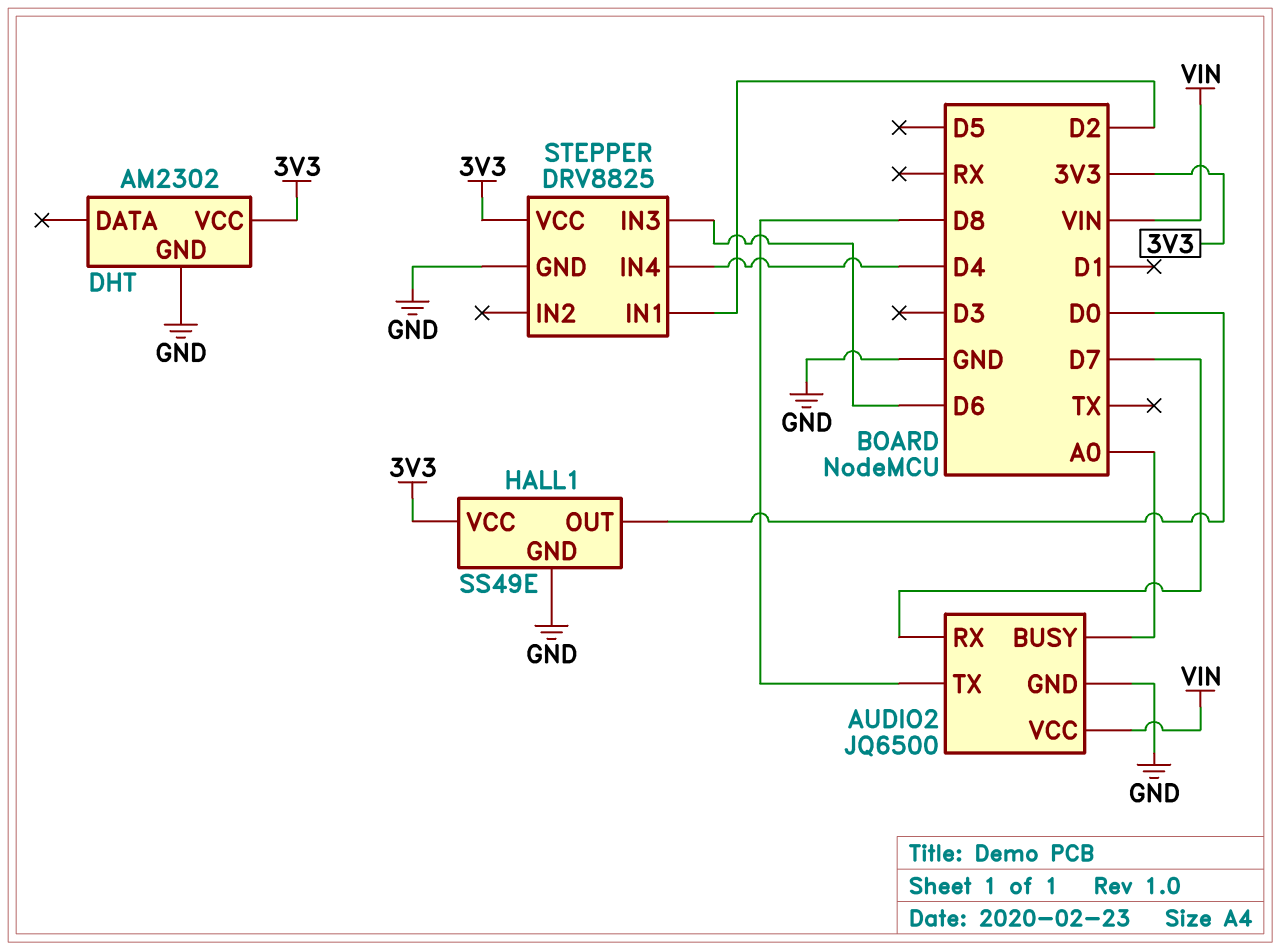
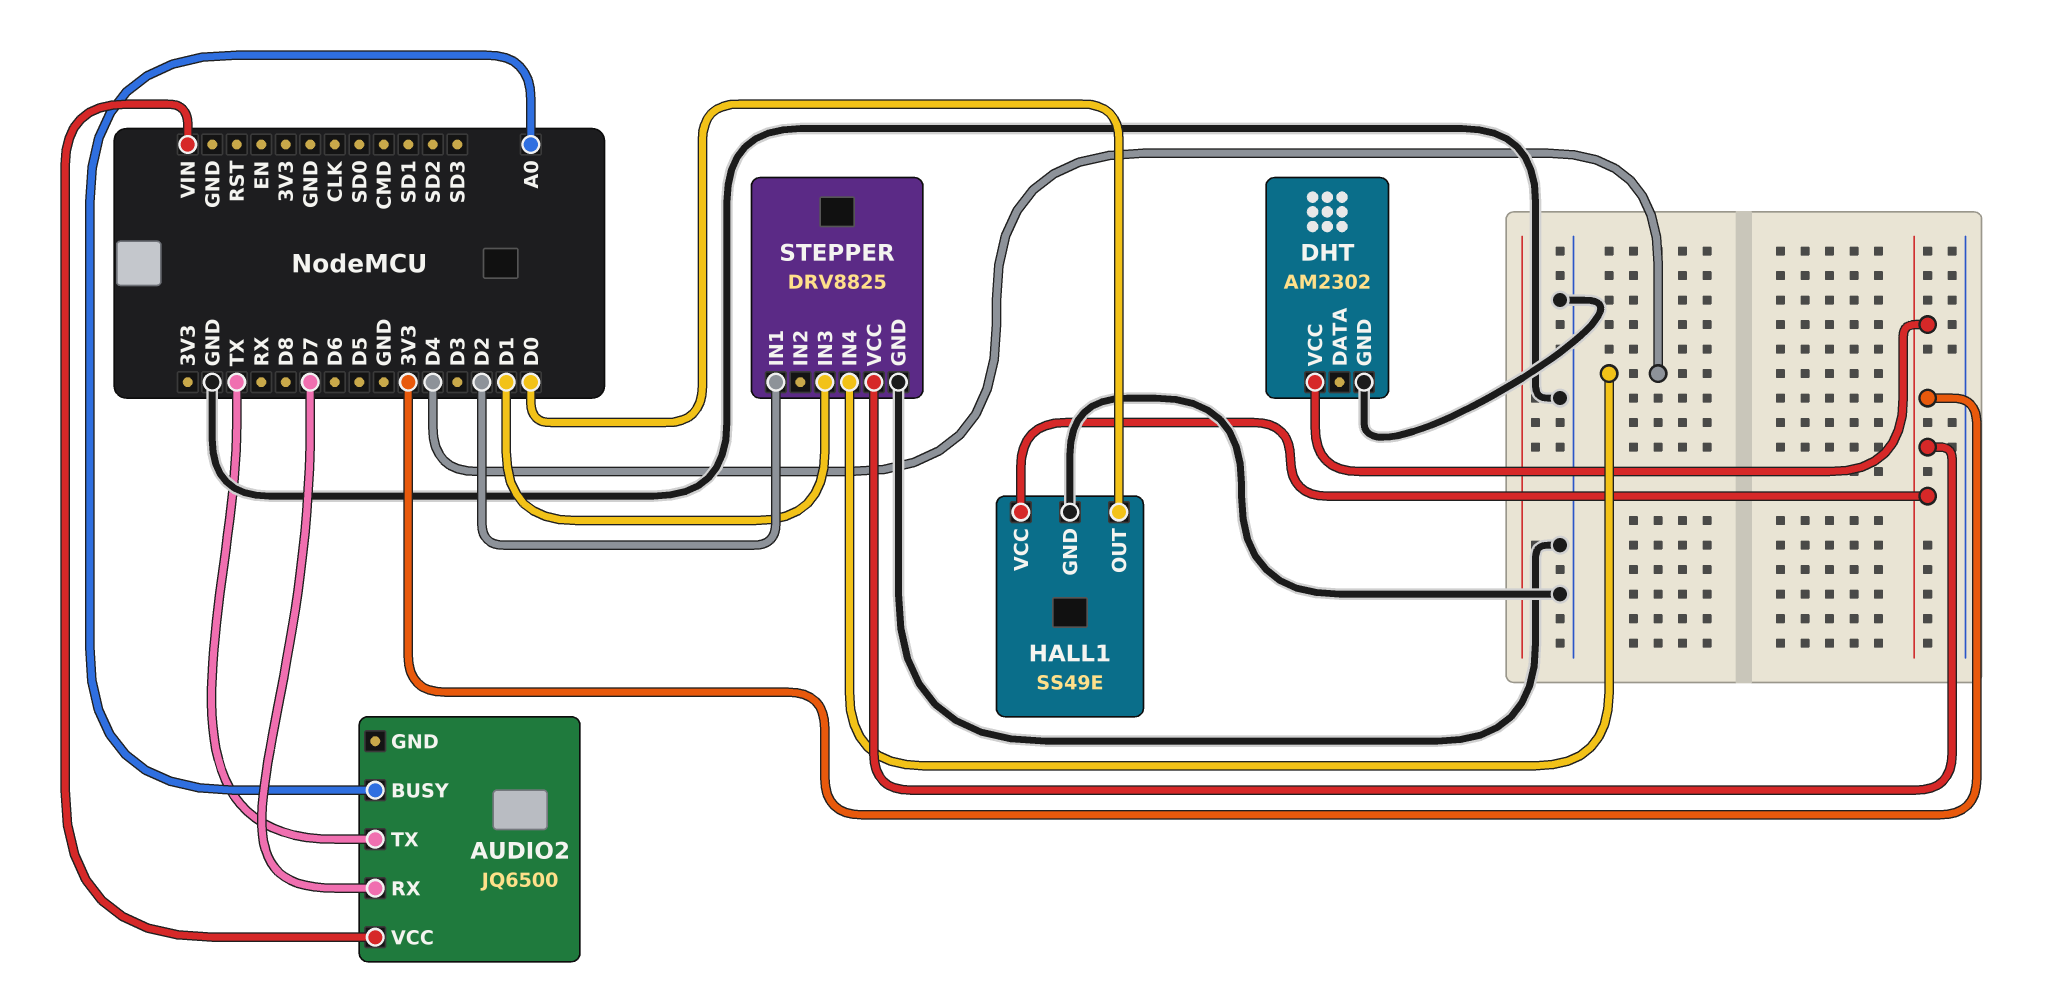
AUDIO2 pin GND: GND -> none
AUDIO2 pin TX: D8 -> TX
STEPPER pin IN3: D6 -> D1

